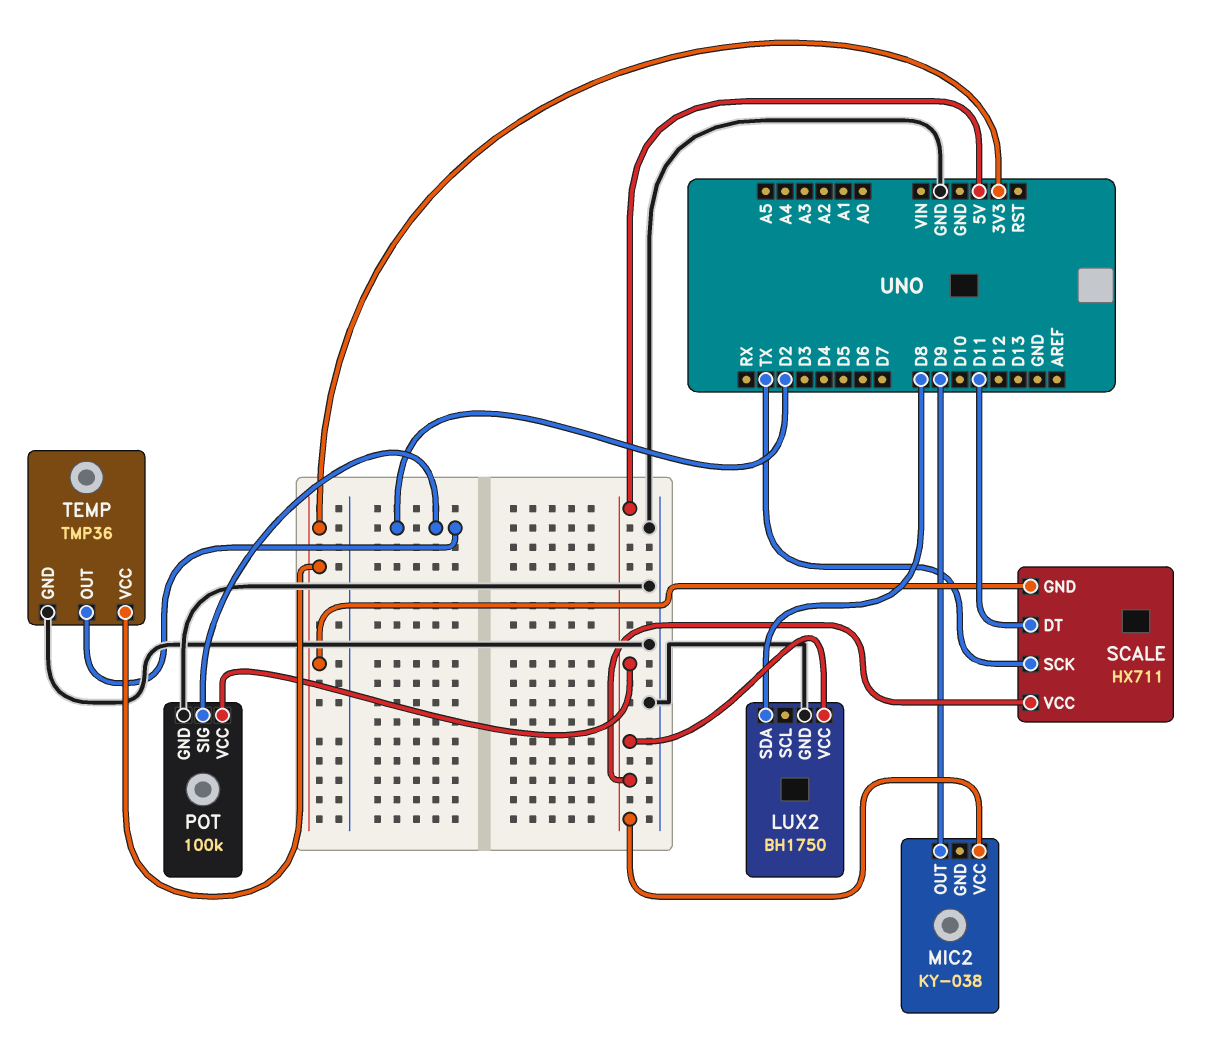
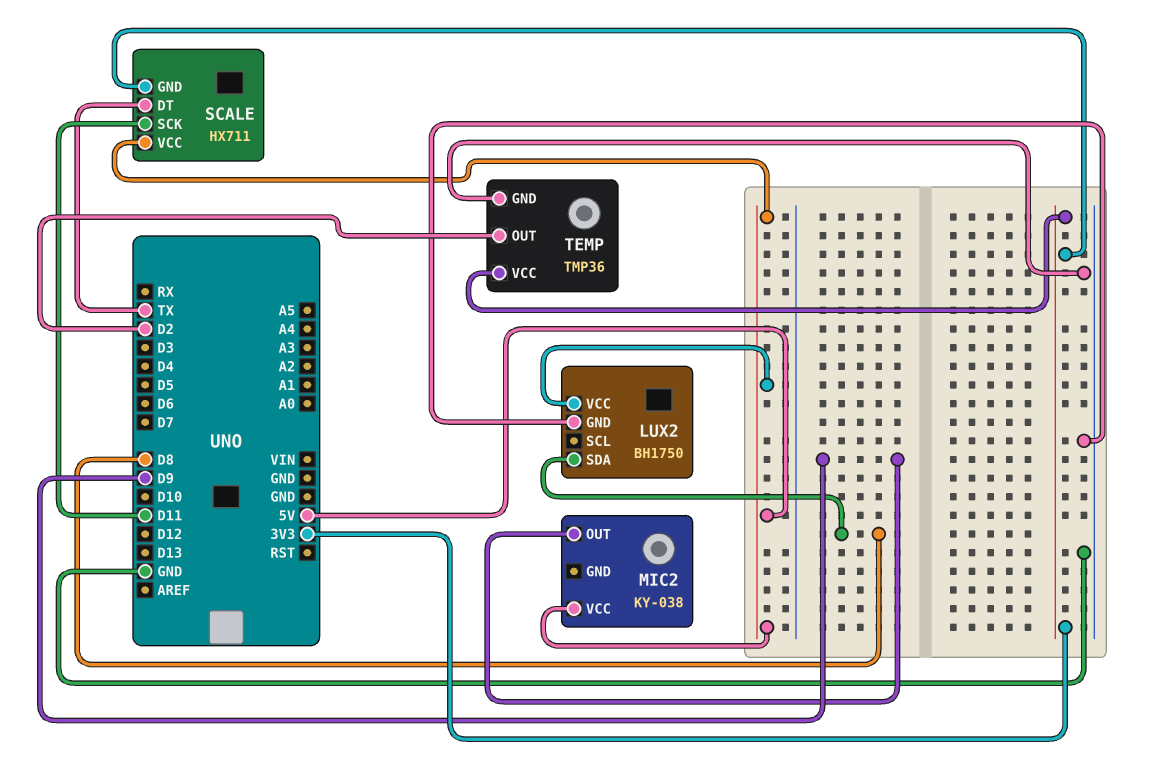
POT: 100k -> none
POT pin GND: GND -> none
POT pin SIG: D2 -> none
POT pin VCC: 5V -> none
SCALE pin DT: D11 -> TX
SCALE pin SCK: TX -> D11

